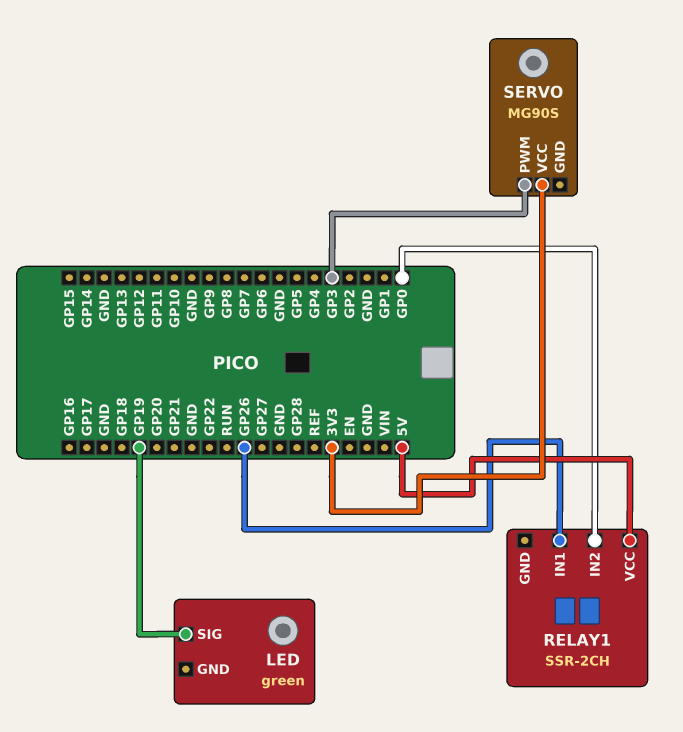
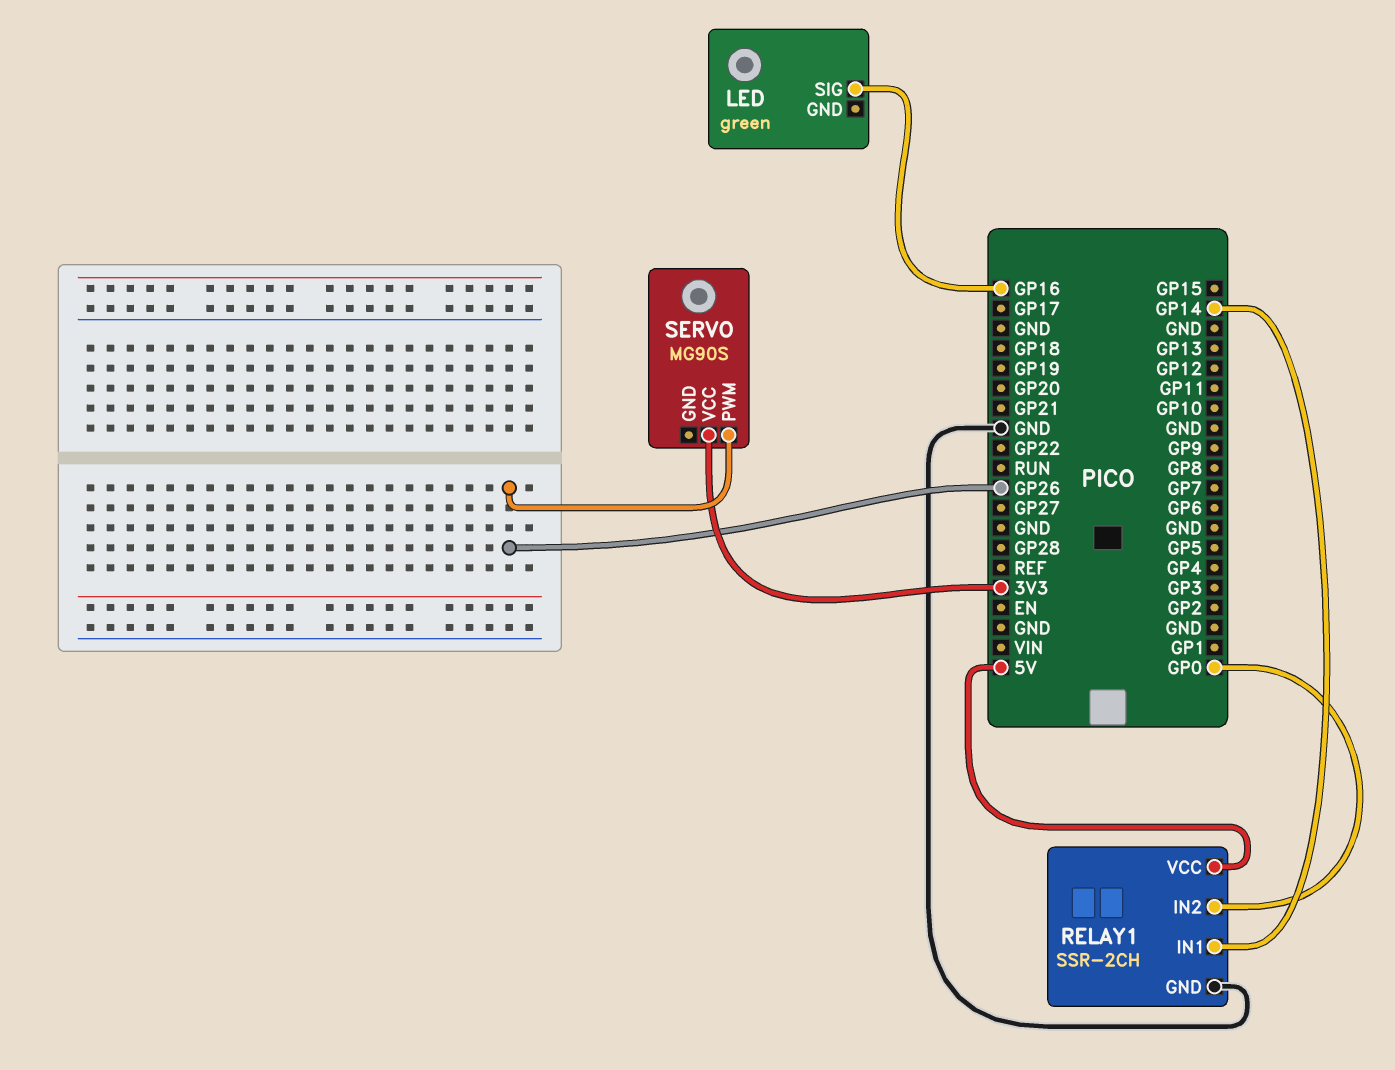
LED pin SIG: GP19 -> GP16
RELAY1 pin GND: none -> GND
RELAY1 pin IN1: GP26 -> GP14
SERVO pin PWM: GP3 -> GP26

